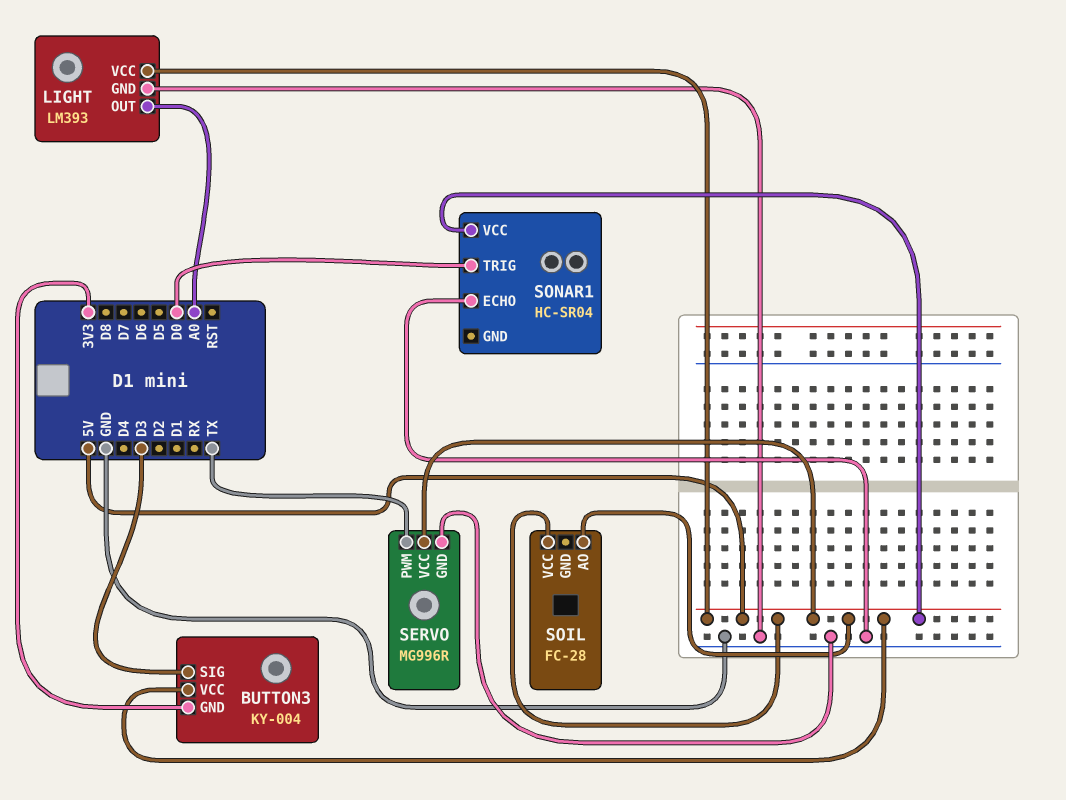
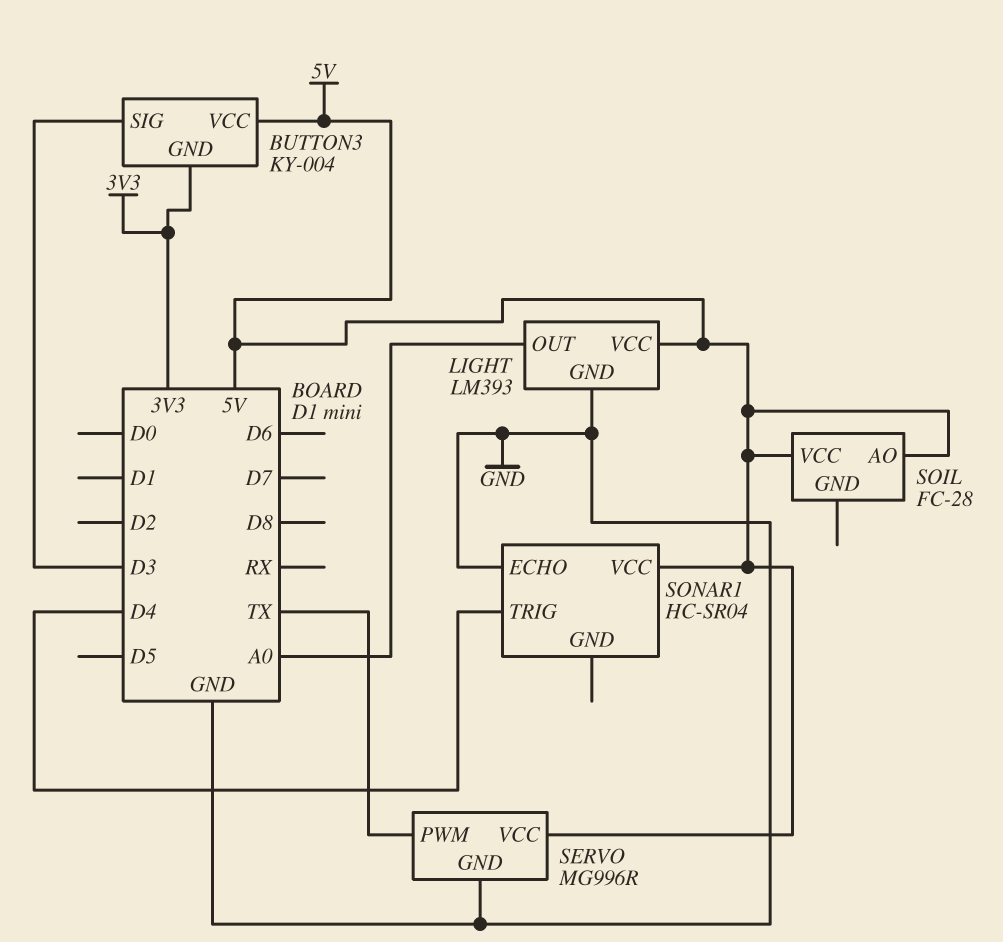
SONAR1 pin TRIG: D0 -> D4

